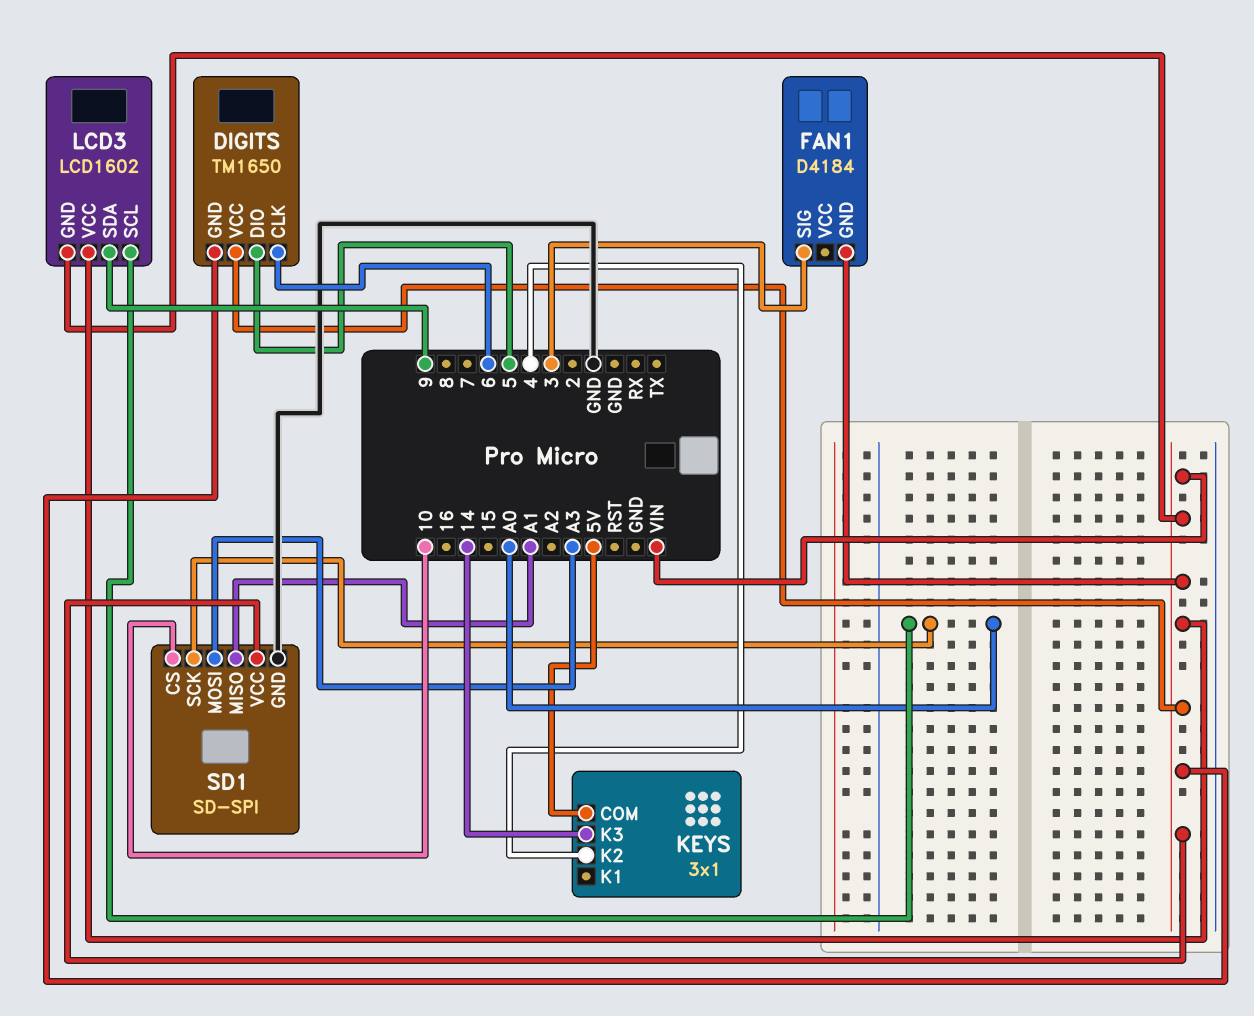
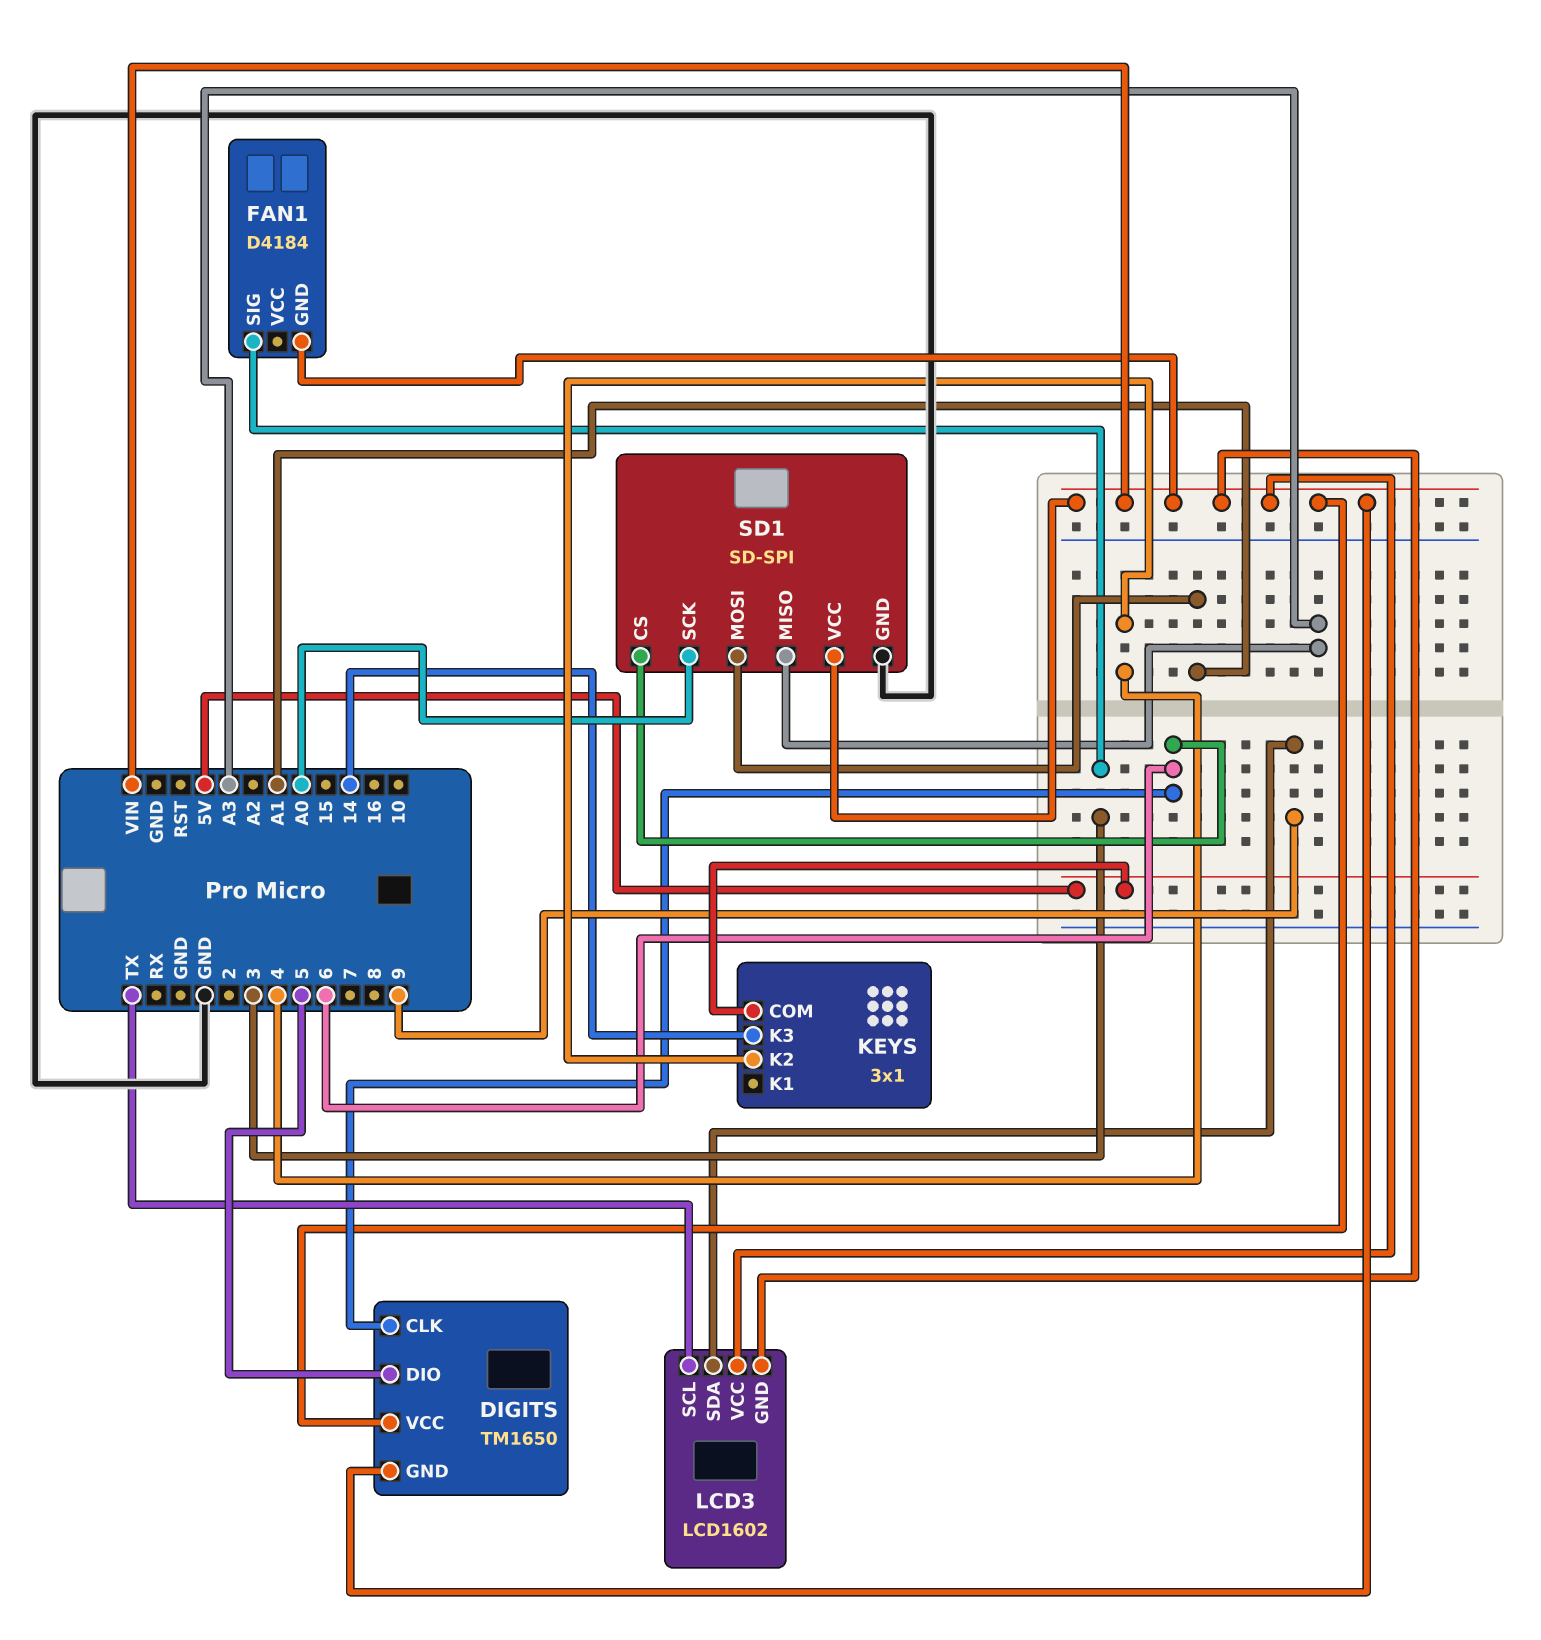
LCD3 pin SCL: A0 -> TX
SD1 pin CS: 10 -> 6
SD1 pin MISO: A1 -> A3
SD1 pin MOSI: A3 -> A1

